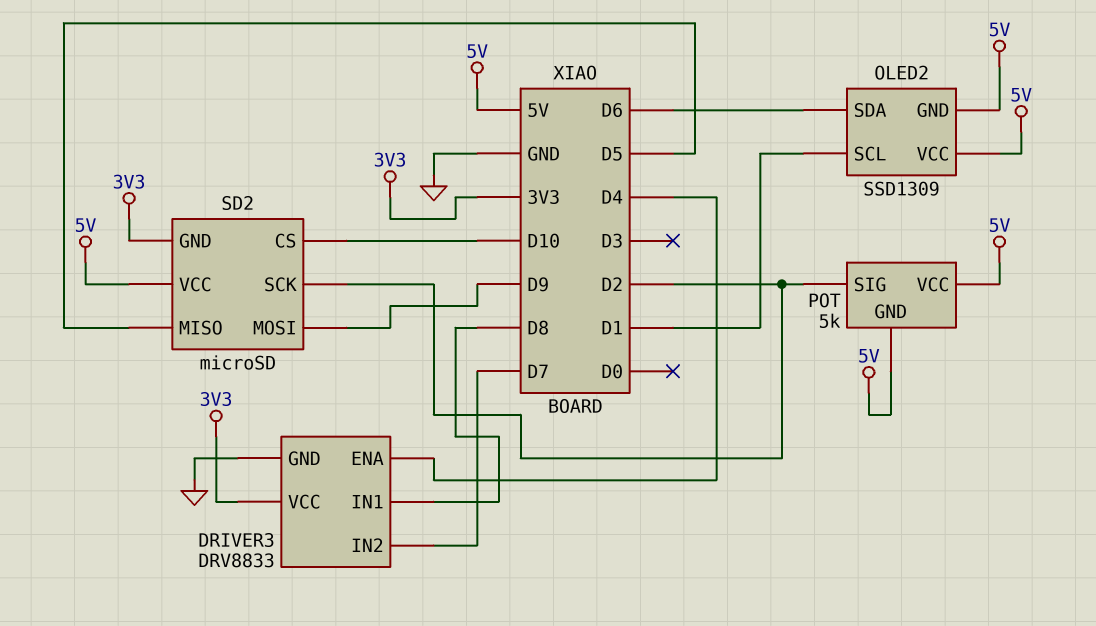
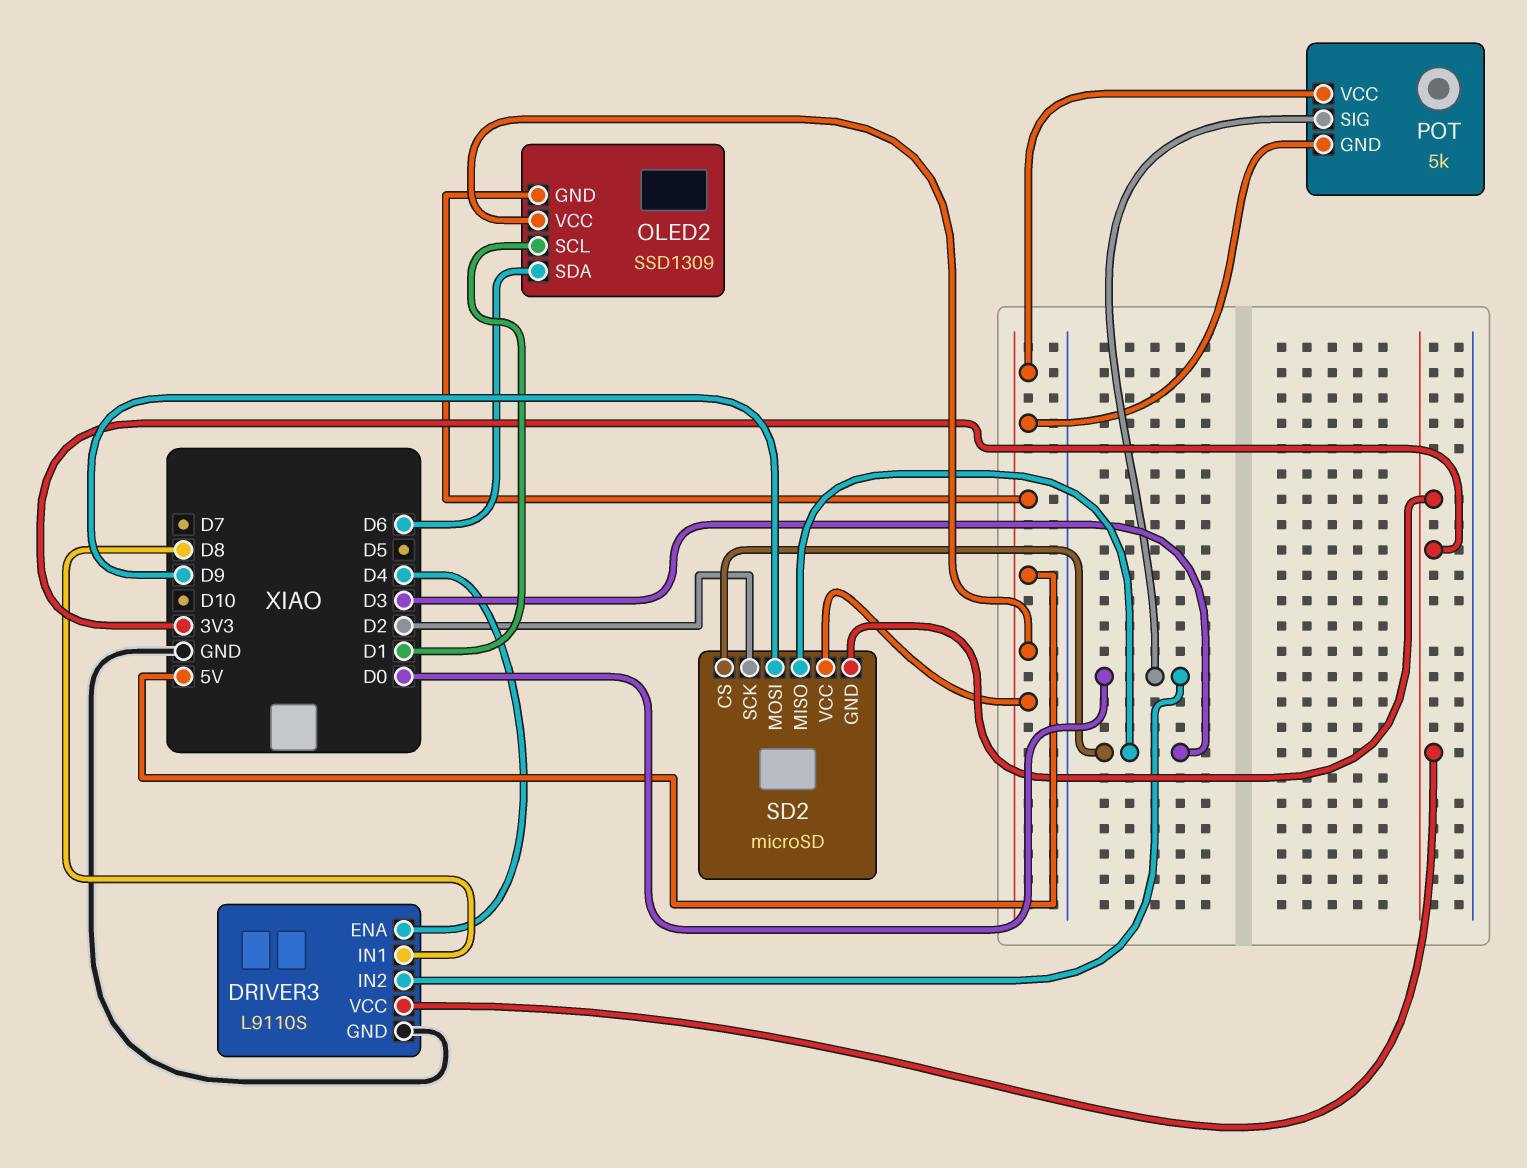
DRIVER3: DRV8833 -> L9110S
DRIVER3 pin IN2: D7 -> D0
POT pin SIG: D2 -> D0
SD2 pin CS: D10 -> D3
SD2 pin MISO: D5 -> D3

